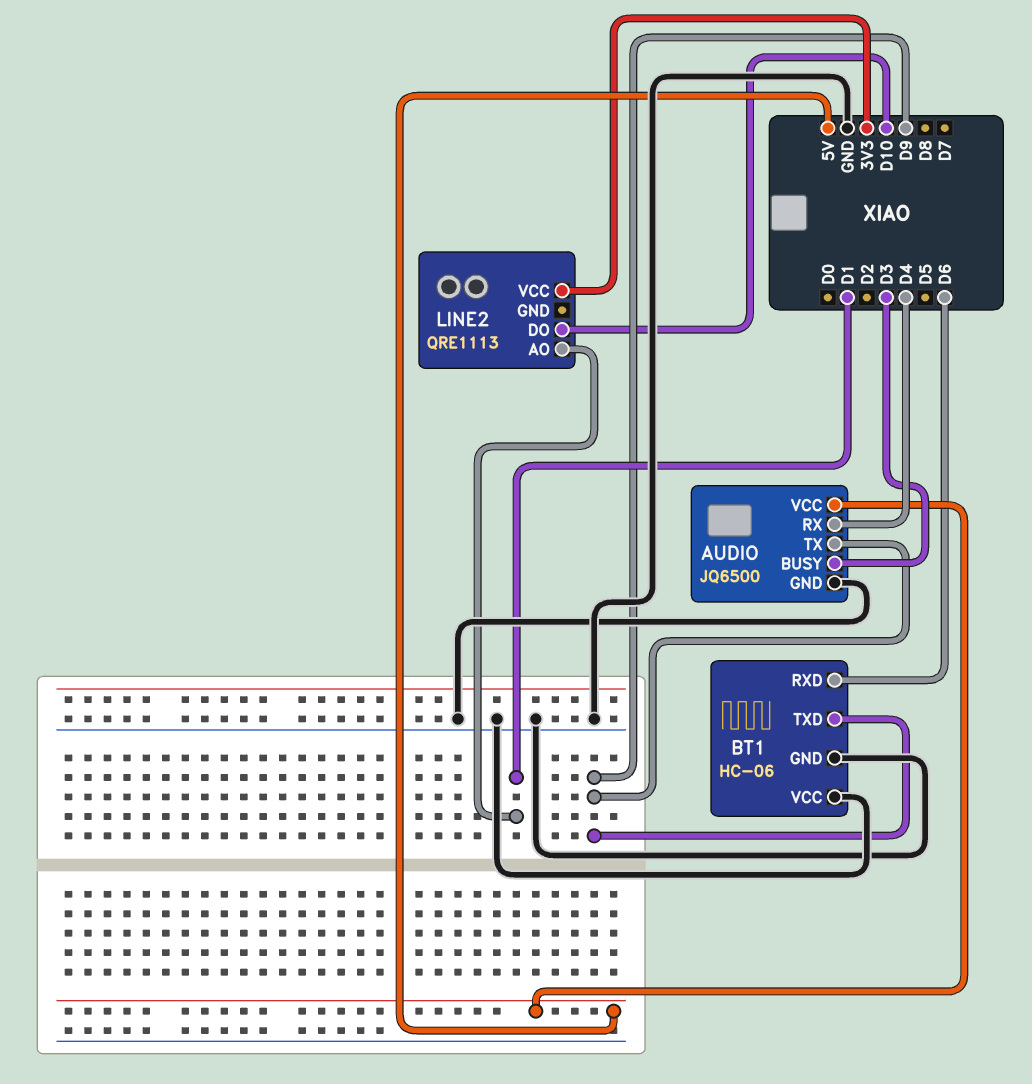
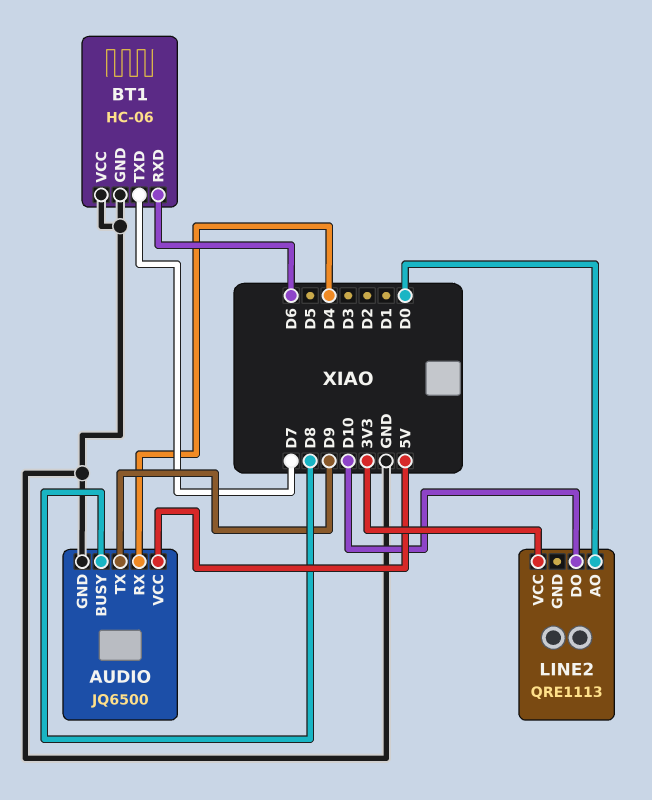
AUDIO pin BUSY: D3 -> D8
BT1 pin TXD: D9 -> D7
LINE2 pin AO: D1 -> D0

